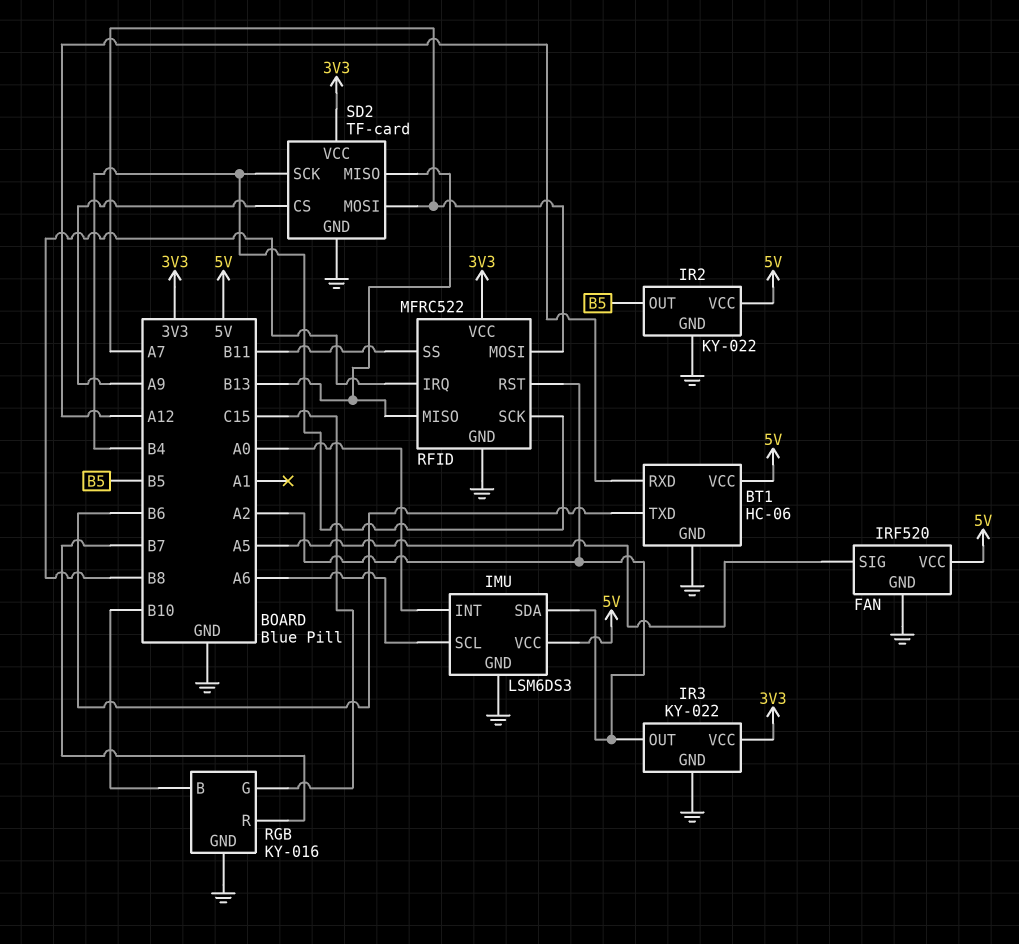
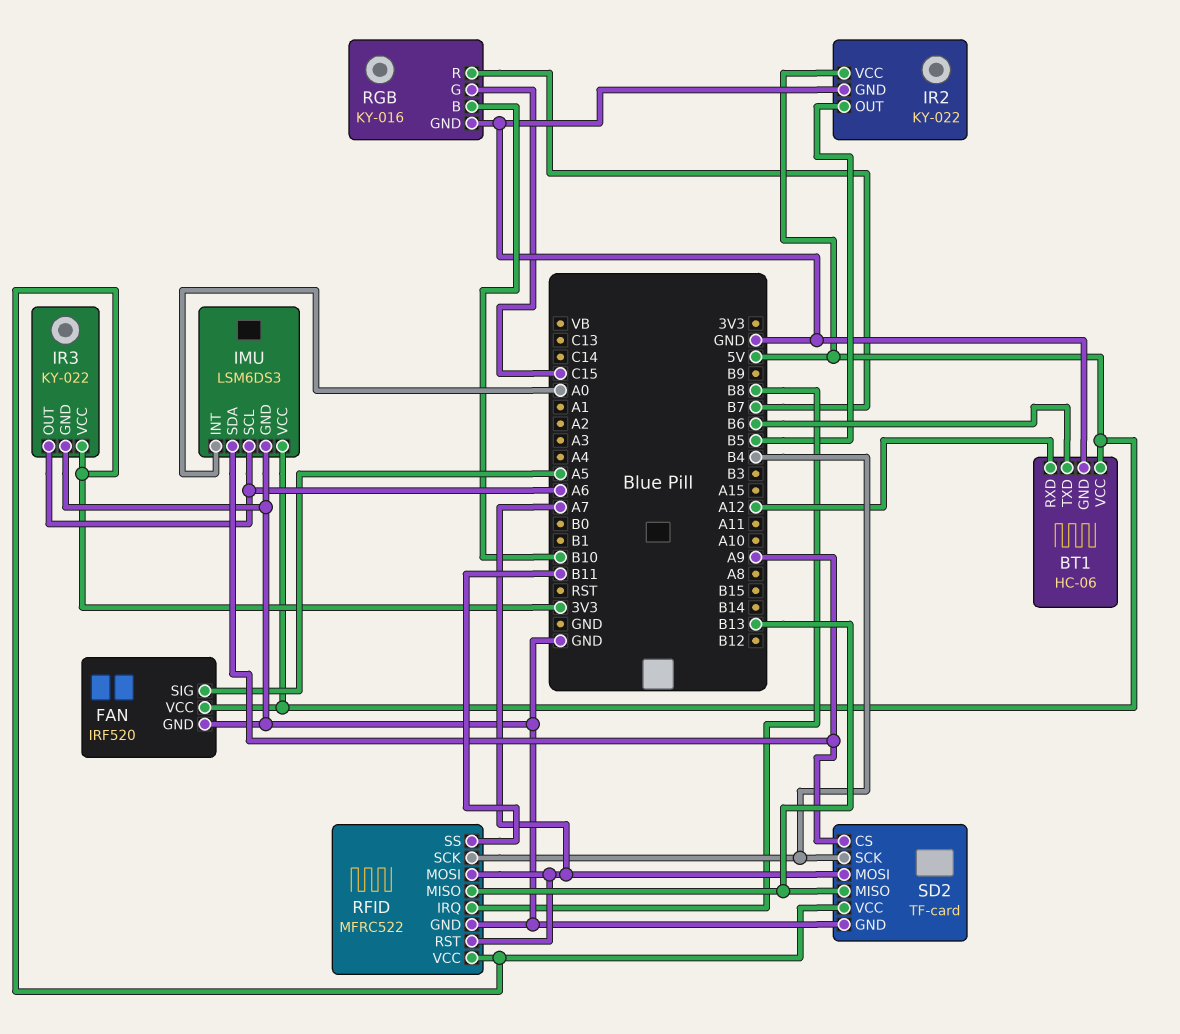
IMU pin SDA: A2 -> A9
IR3 pin OUT: A2 -> A6
RFID pin RST: A2 -> A7

